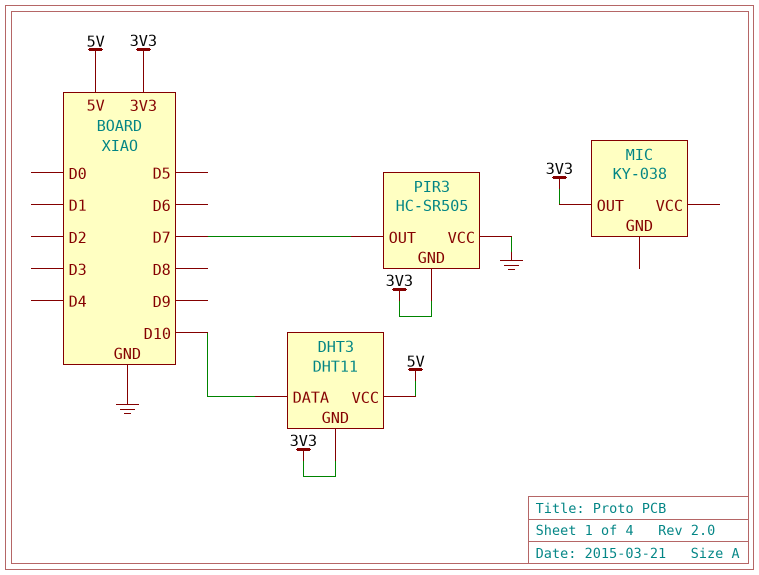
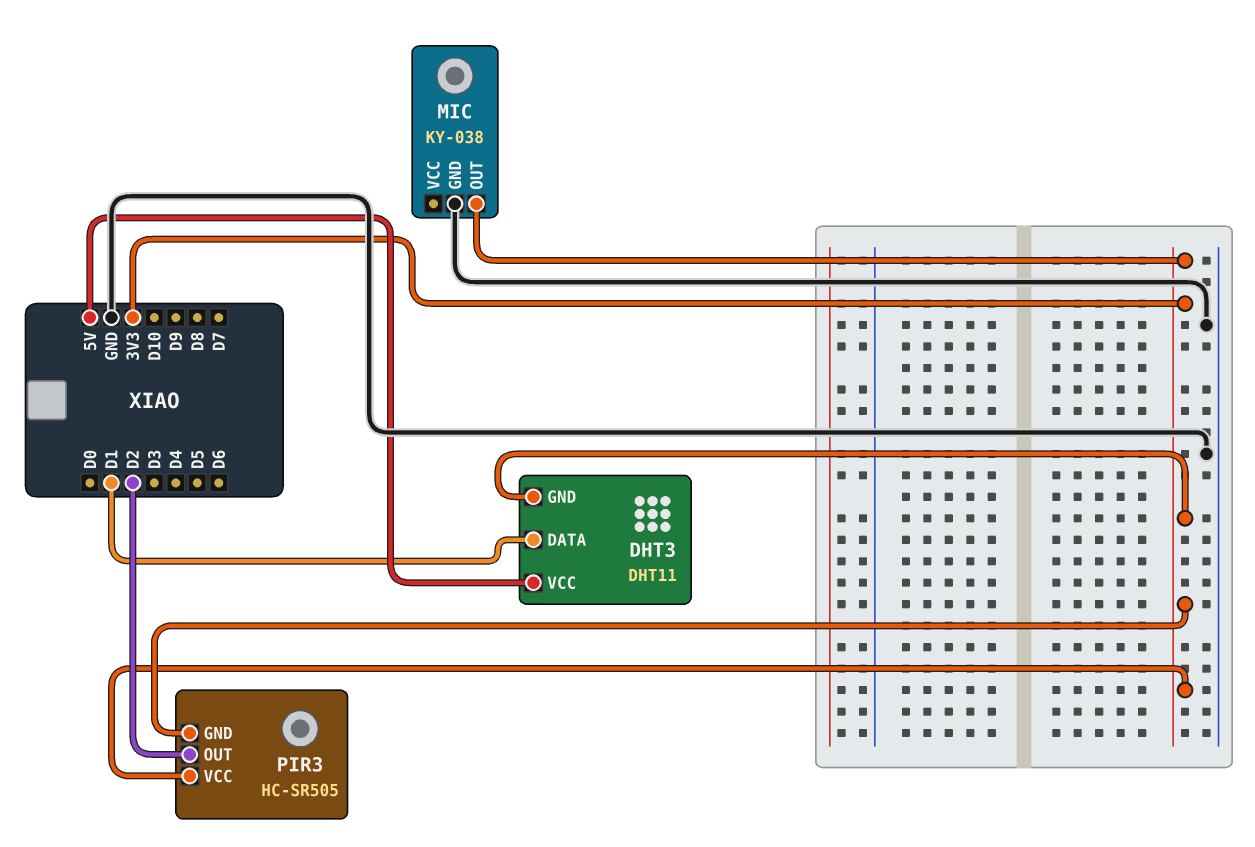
DHT3 pin DATA: D10 -> D1
MIC pin GND: none -> GND
PIR3 pin OUT: D7 -> D2
PIR3 pin VCC: GND -> 3V3

